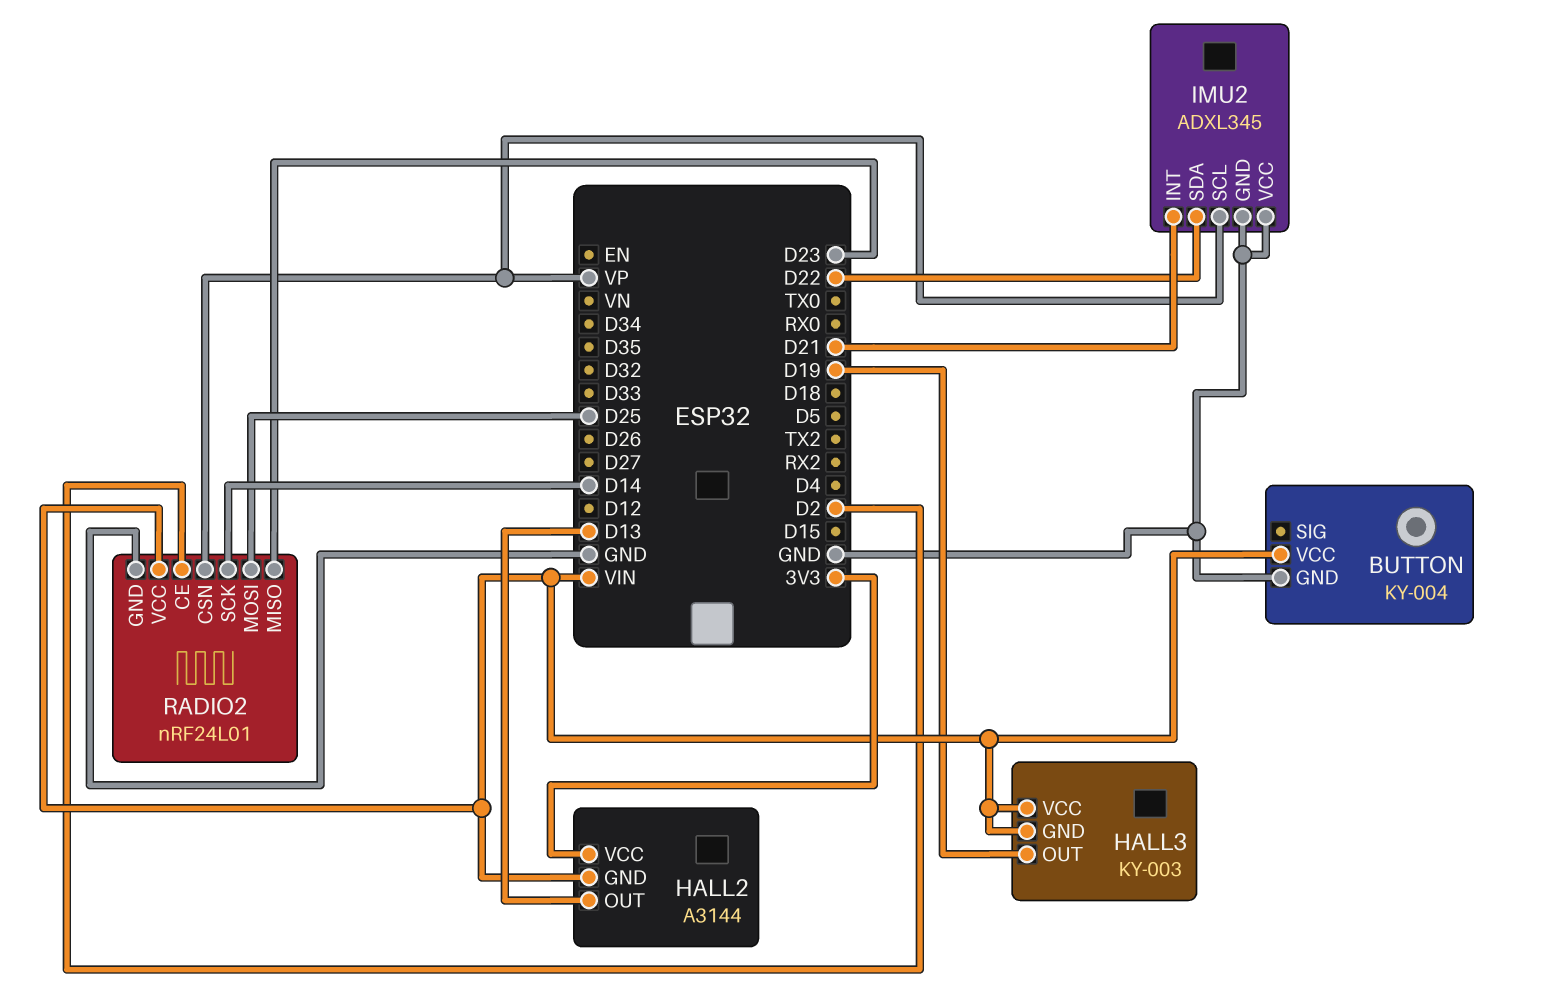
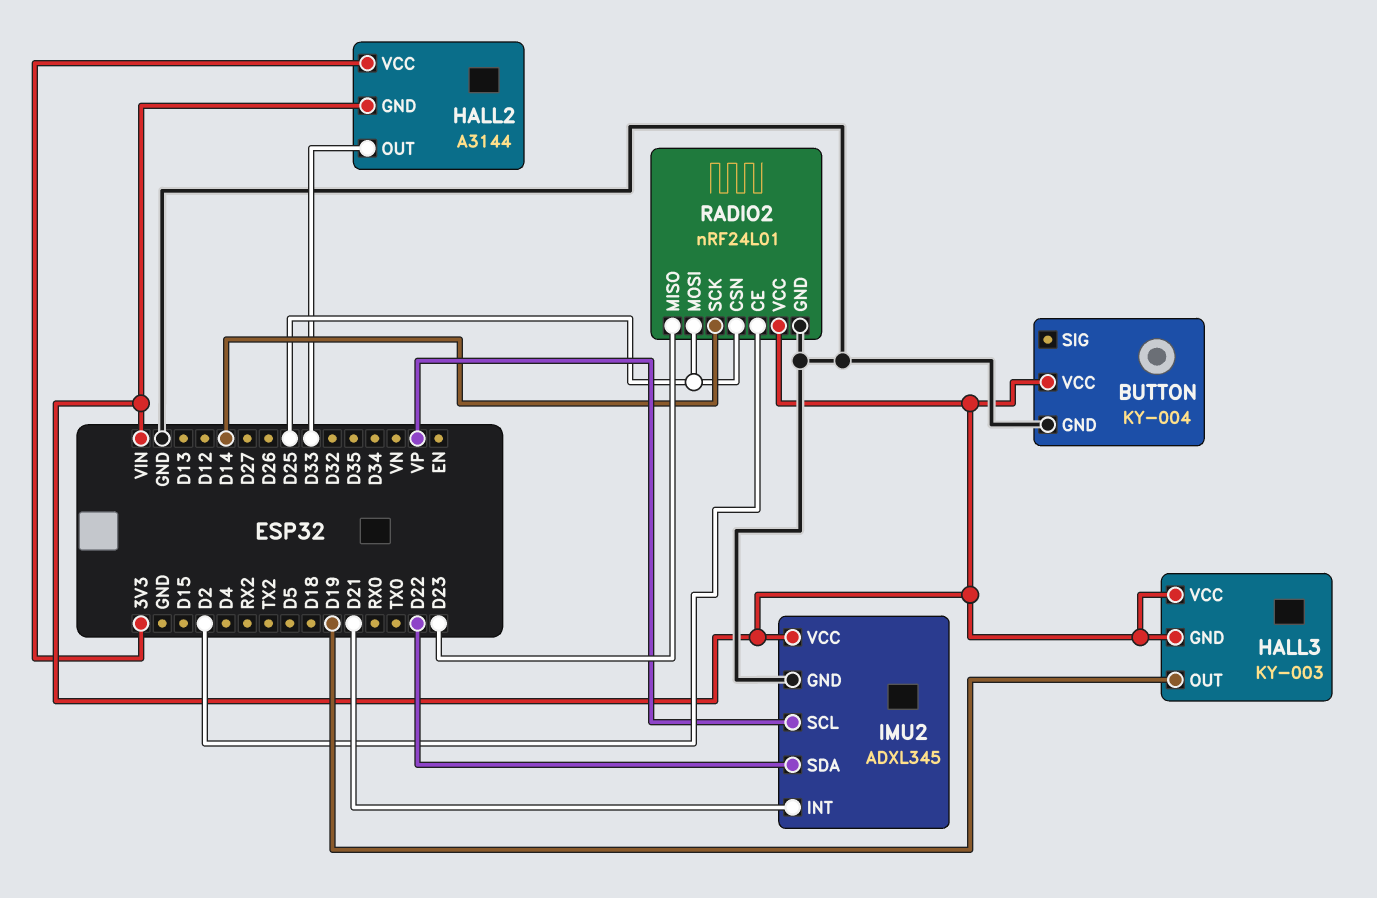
HALL2 pin OUT: D13 -> D33
IMU2 pin VCC: GND -> VIN
RADIO2 pin CSN: VP -> D25

